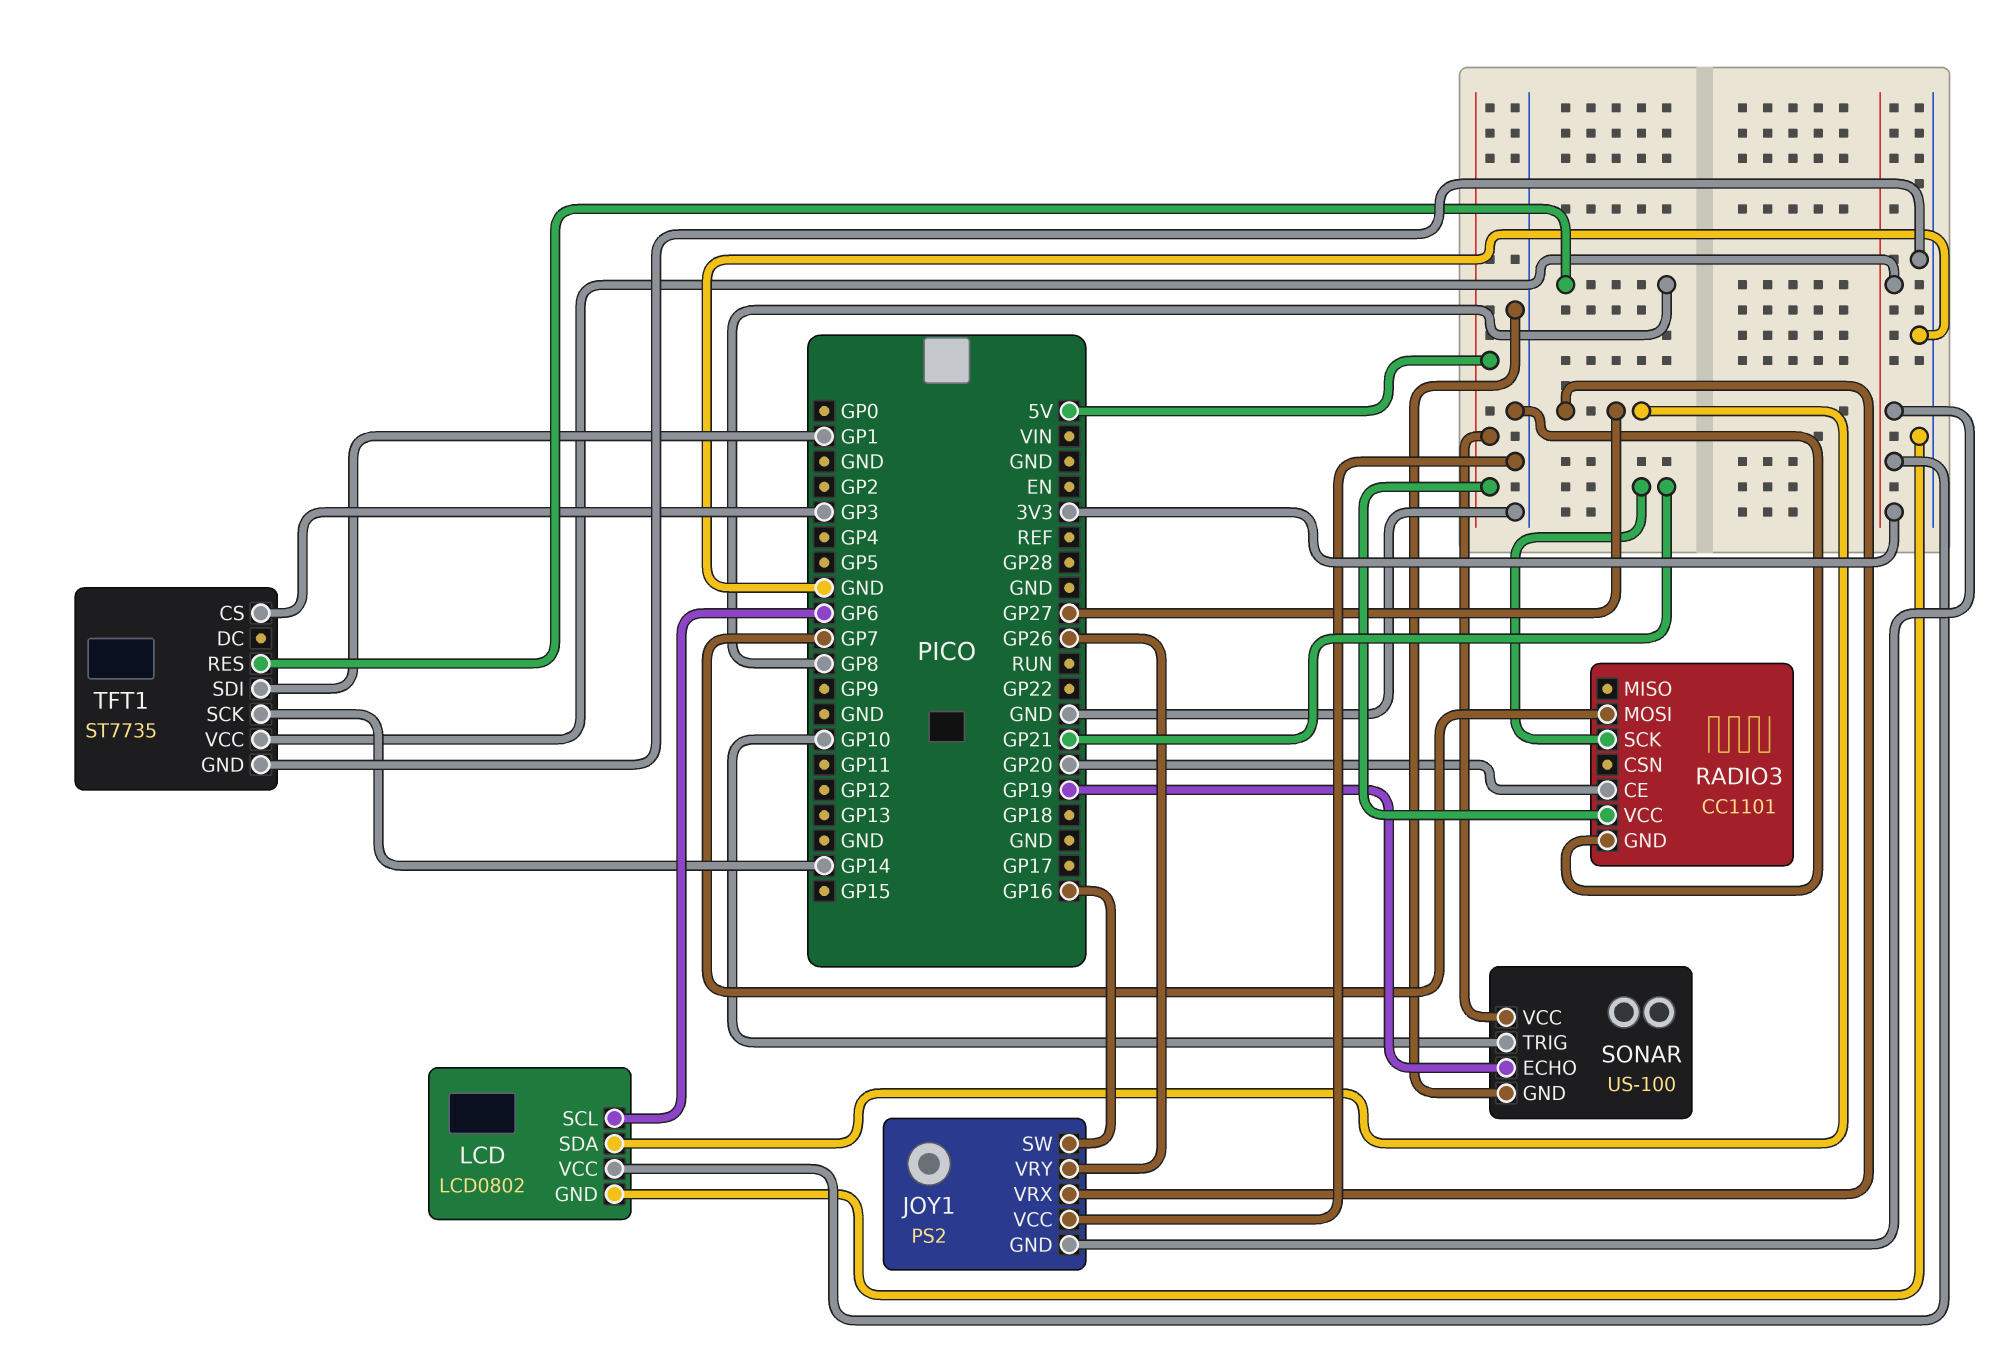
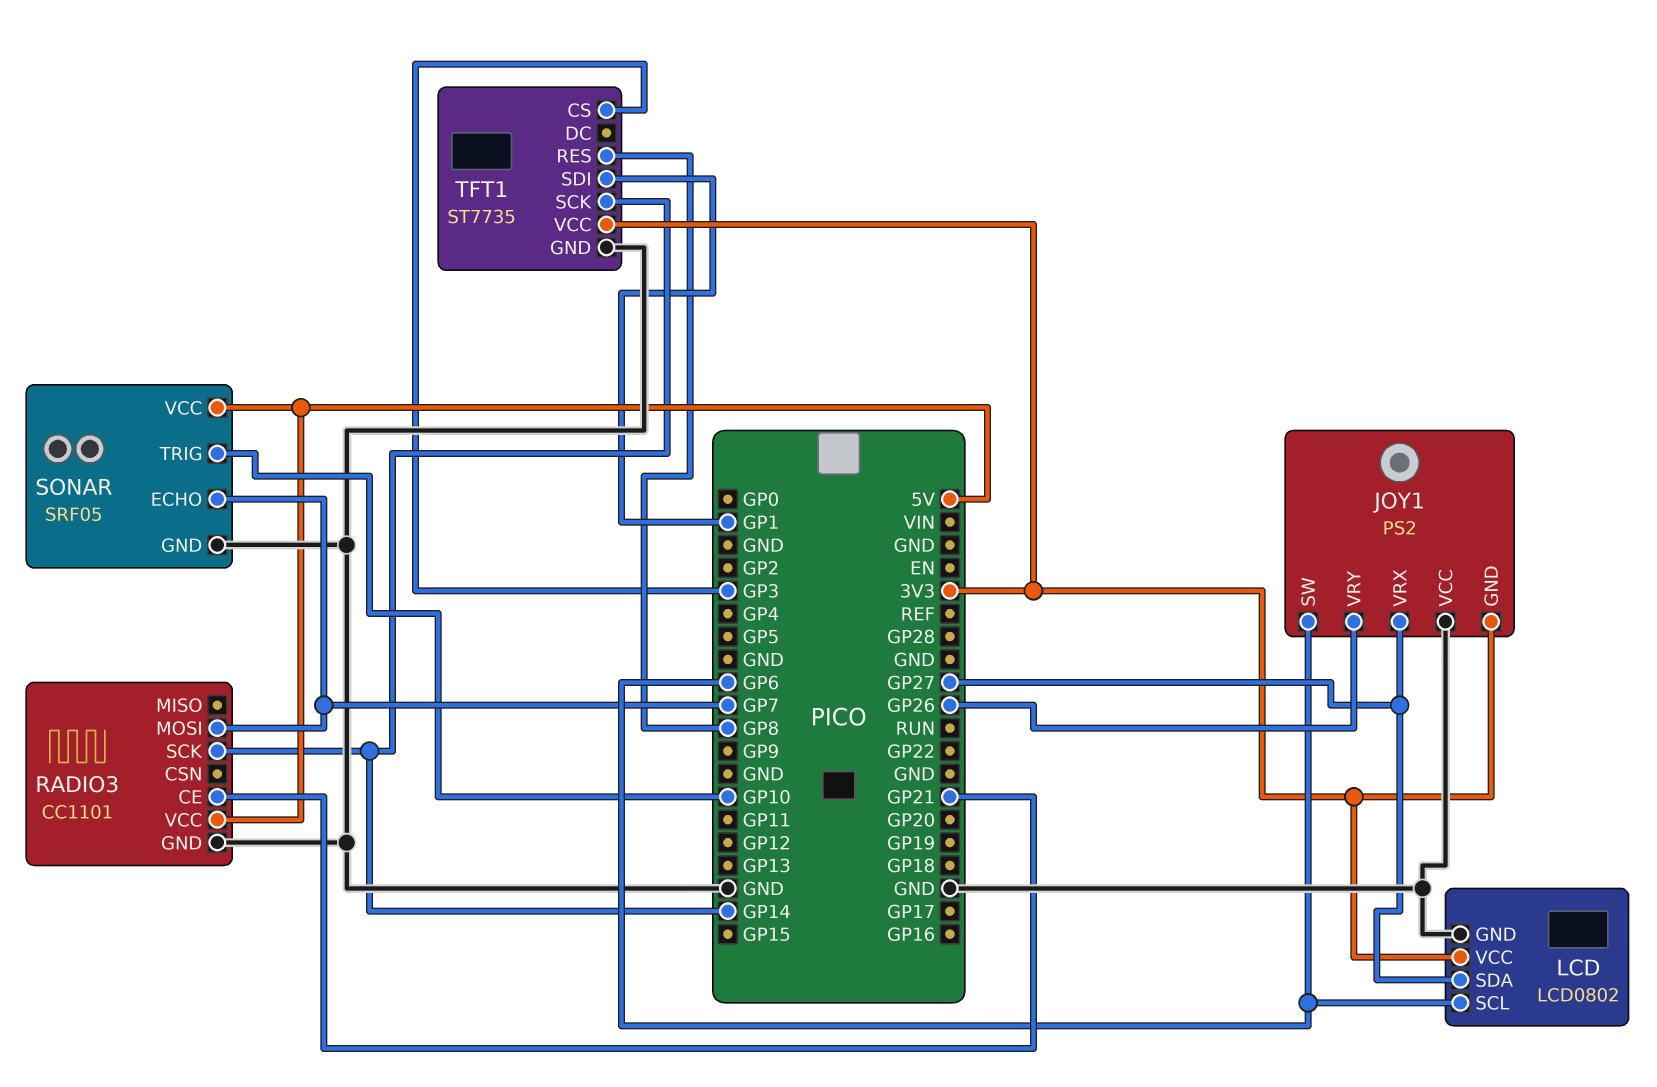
JOY1 pin SW: GP16 -> GP6
RADIO3 pin CE: GP20 -> GP21
RADIO3 pin SCK: GP21 -> GP14
SONAR: US-100 -> SRF05
SONAR pin ECHO: GP19 -> GP7

